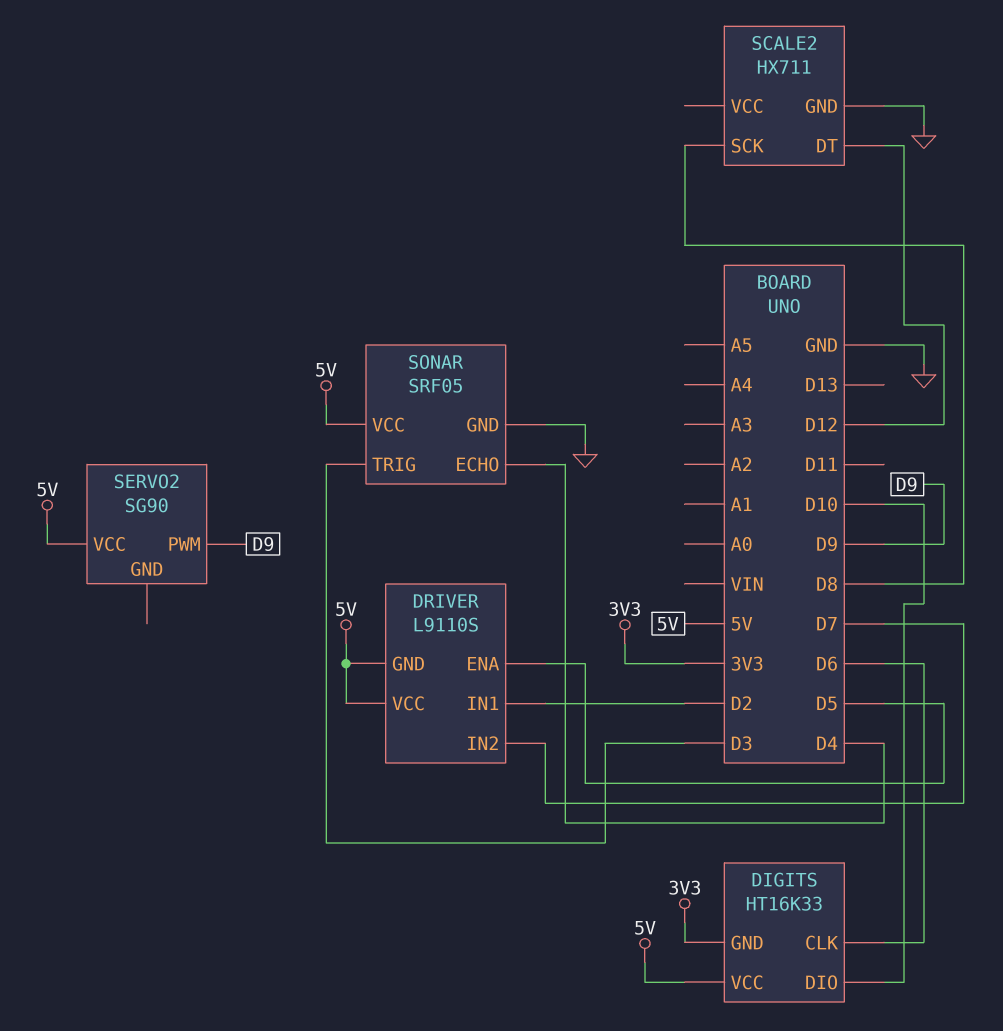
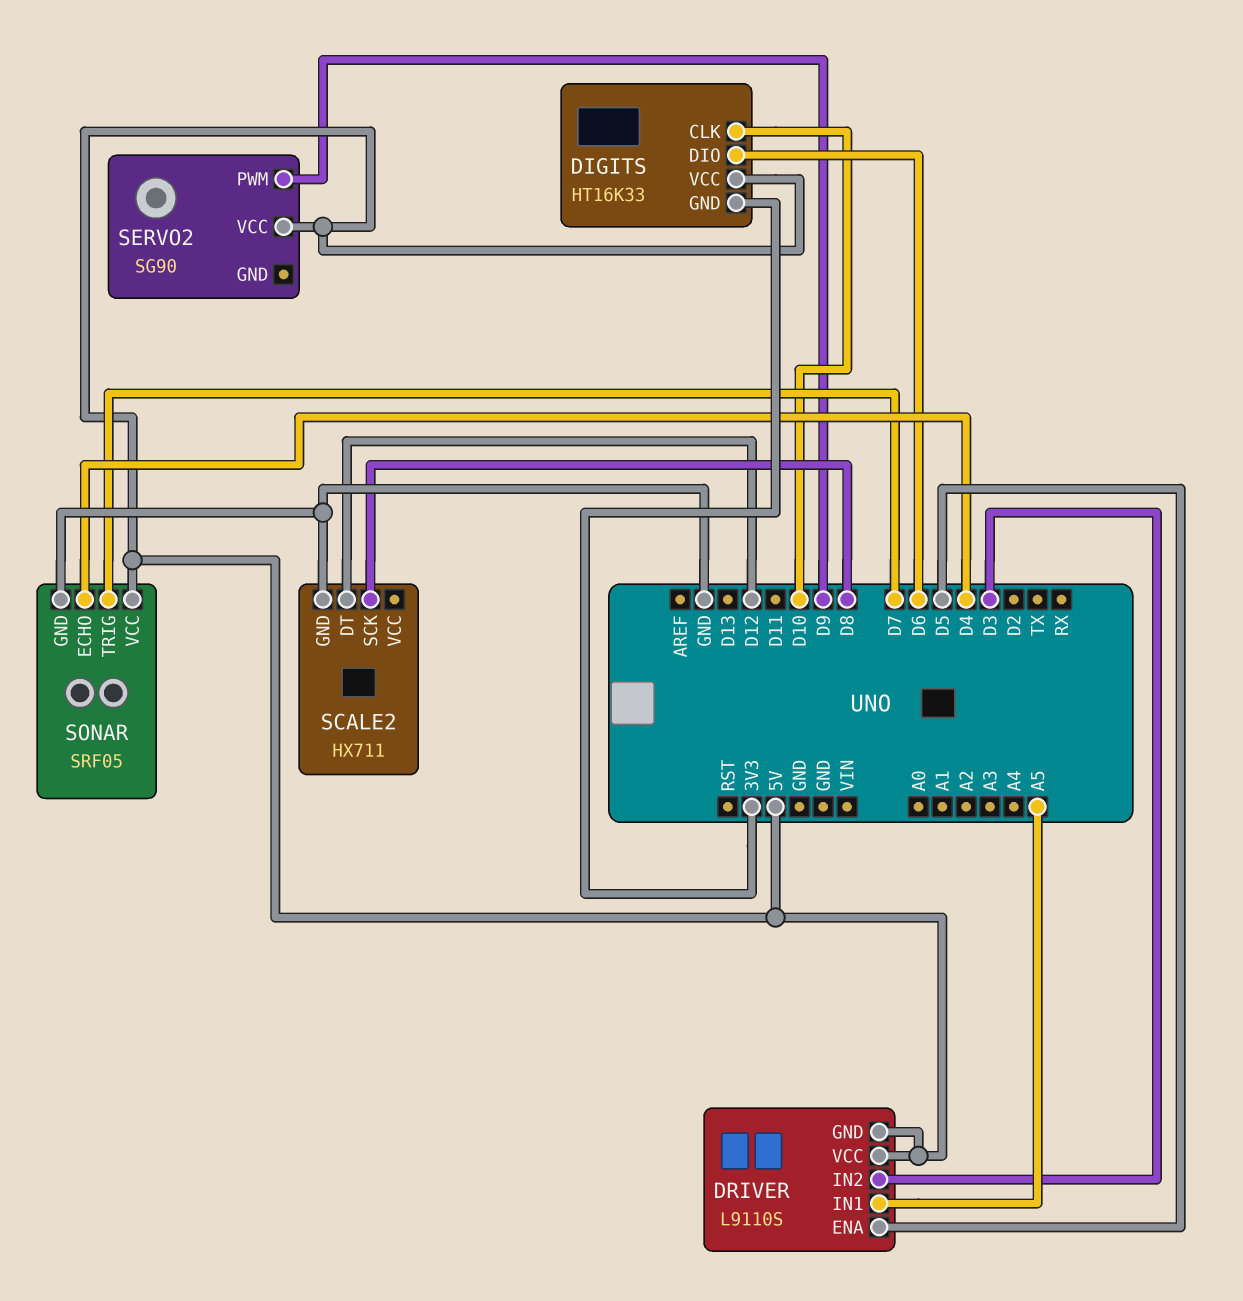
DIGITS pin CLK: D6 -> D10
DIGITS pin DIO: D10 -> D6
DRIVER pin IN1: D2 -> A5
DRIVER pin IN2: D7 -> D3
SONAR pin TRIG: D3 -> D7

